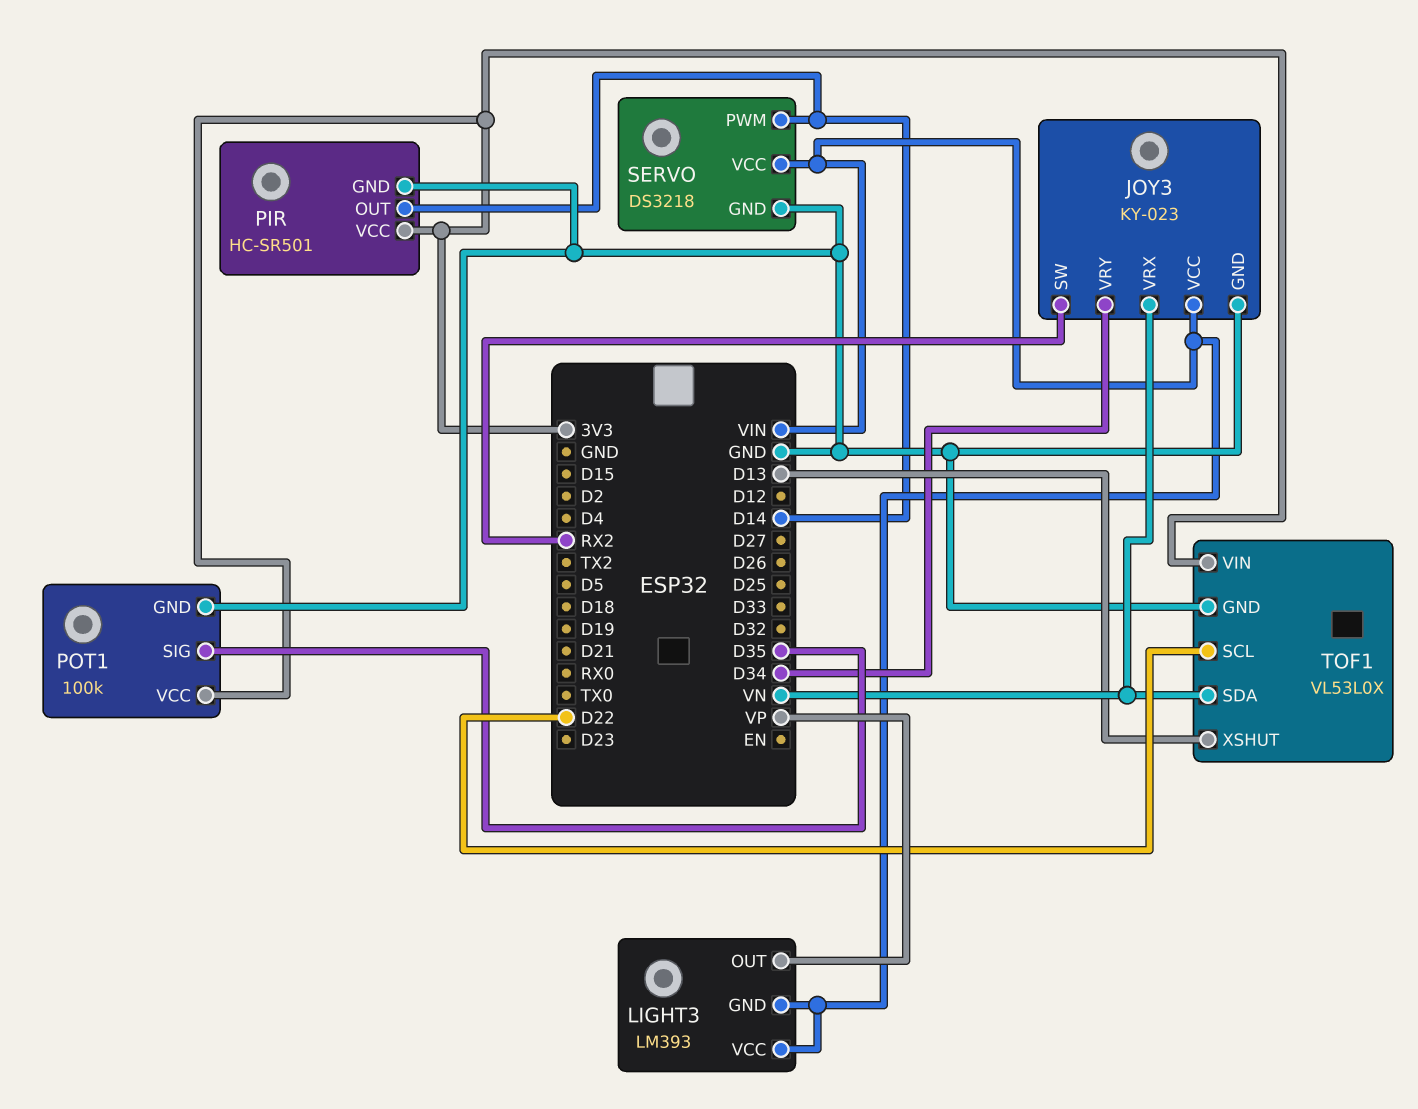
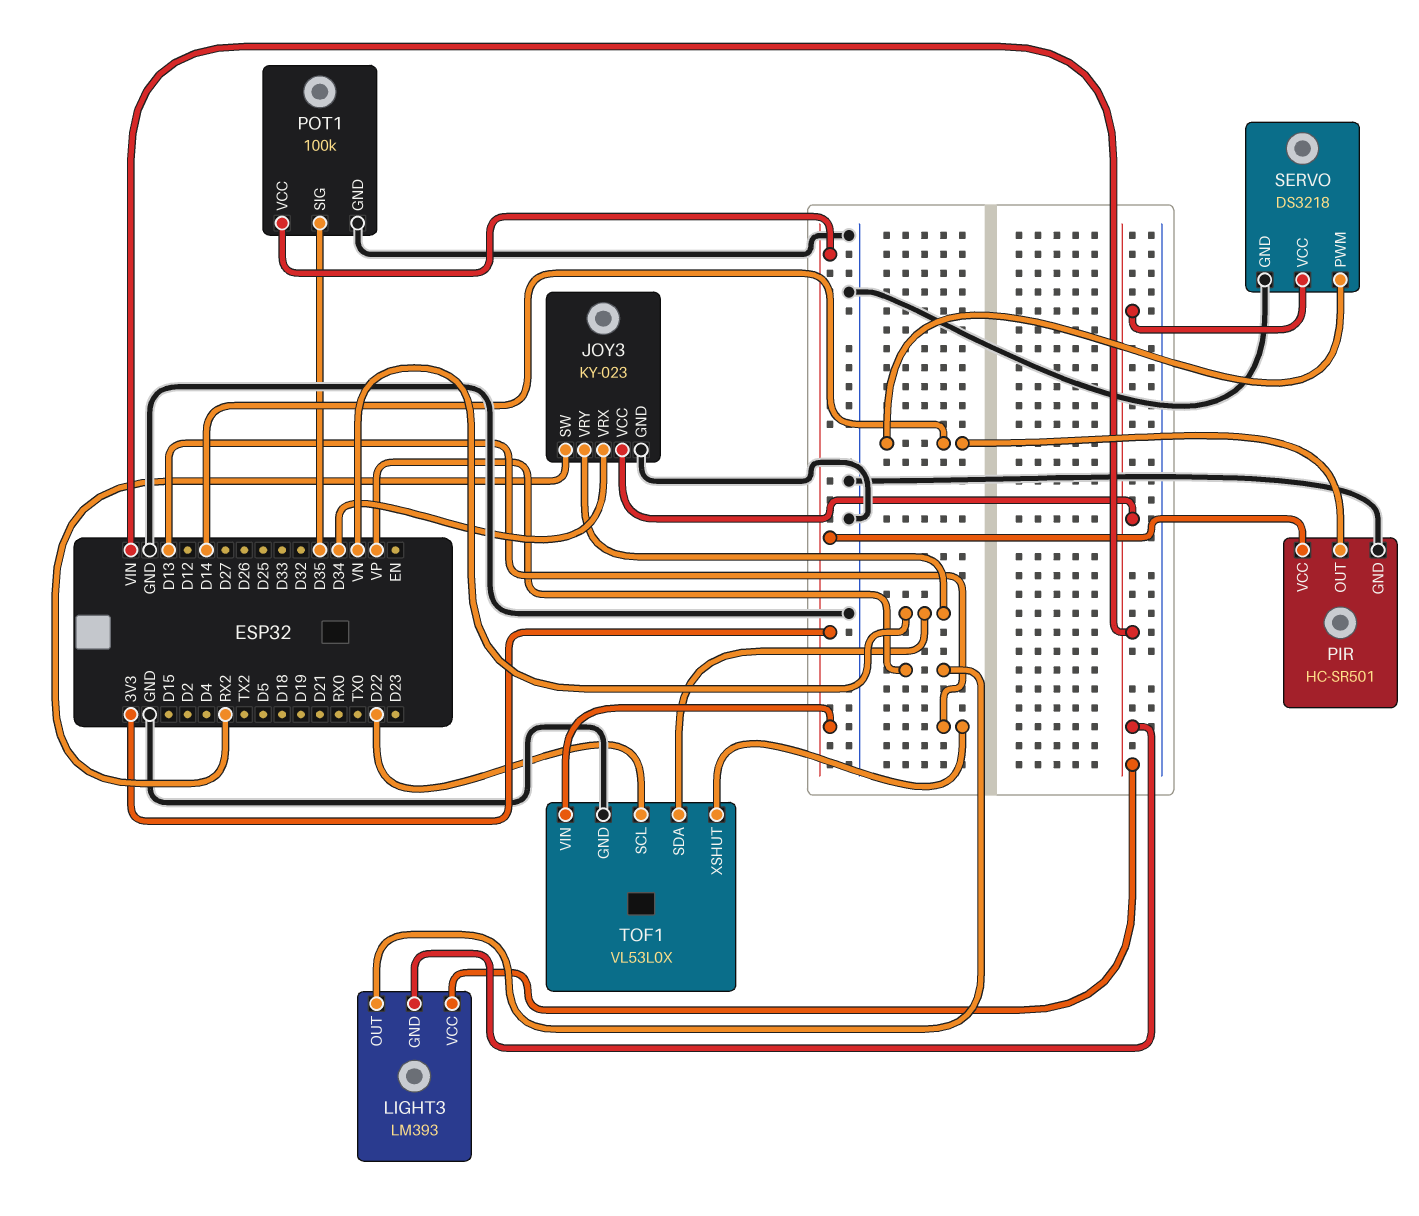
JOY3 pin VRX: VN -> D34
JOY3 pin VRY: D34 -> VN

